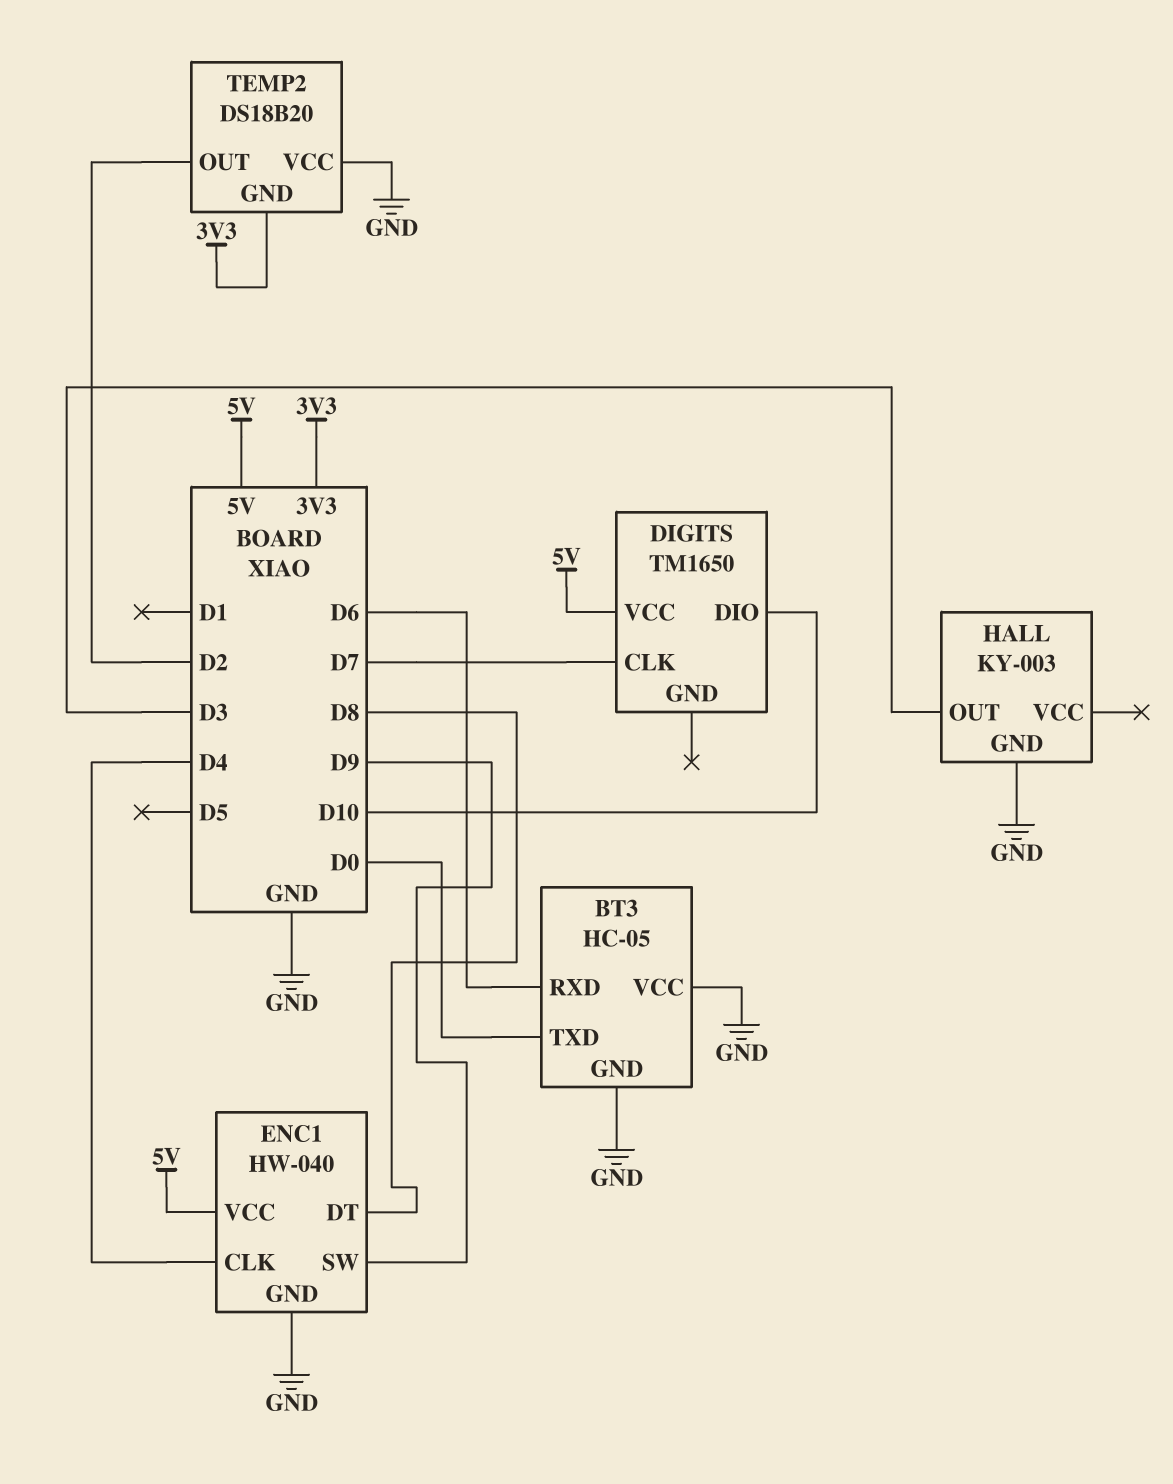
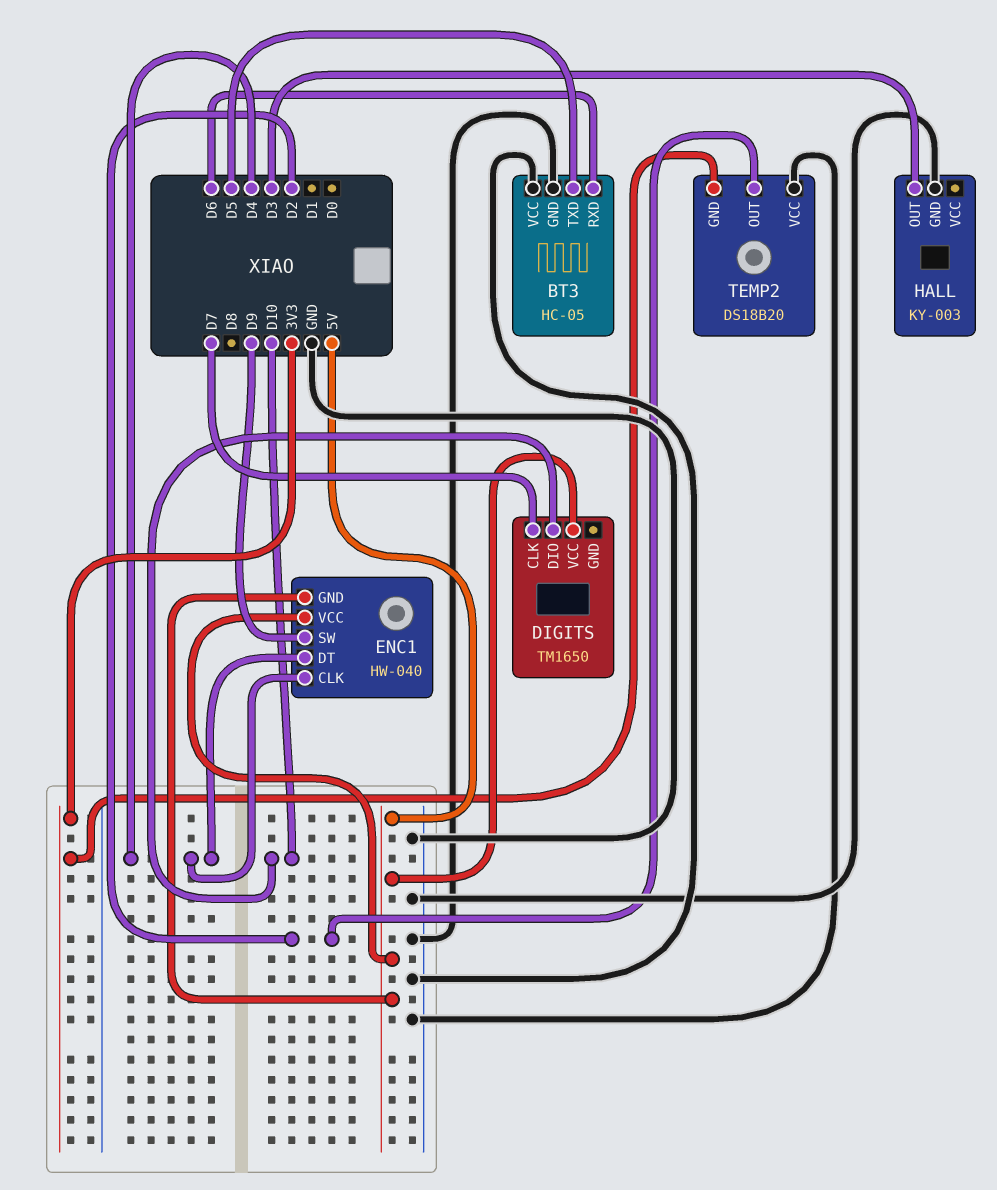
BT3 pin TXD: D0 -> D5
ENC1 pin DT: D8 -> D4
ENC1 pin GND: GND -> 5V

